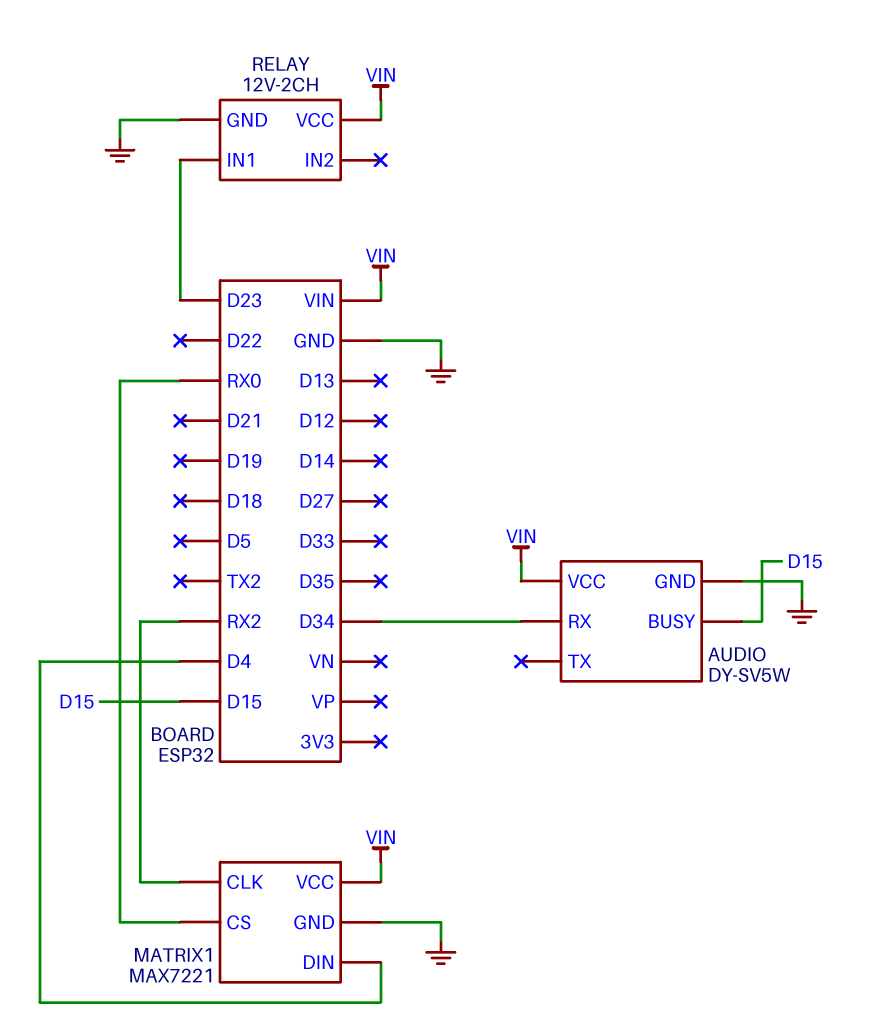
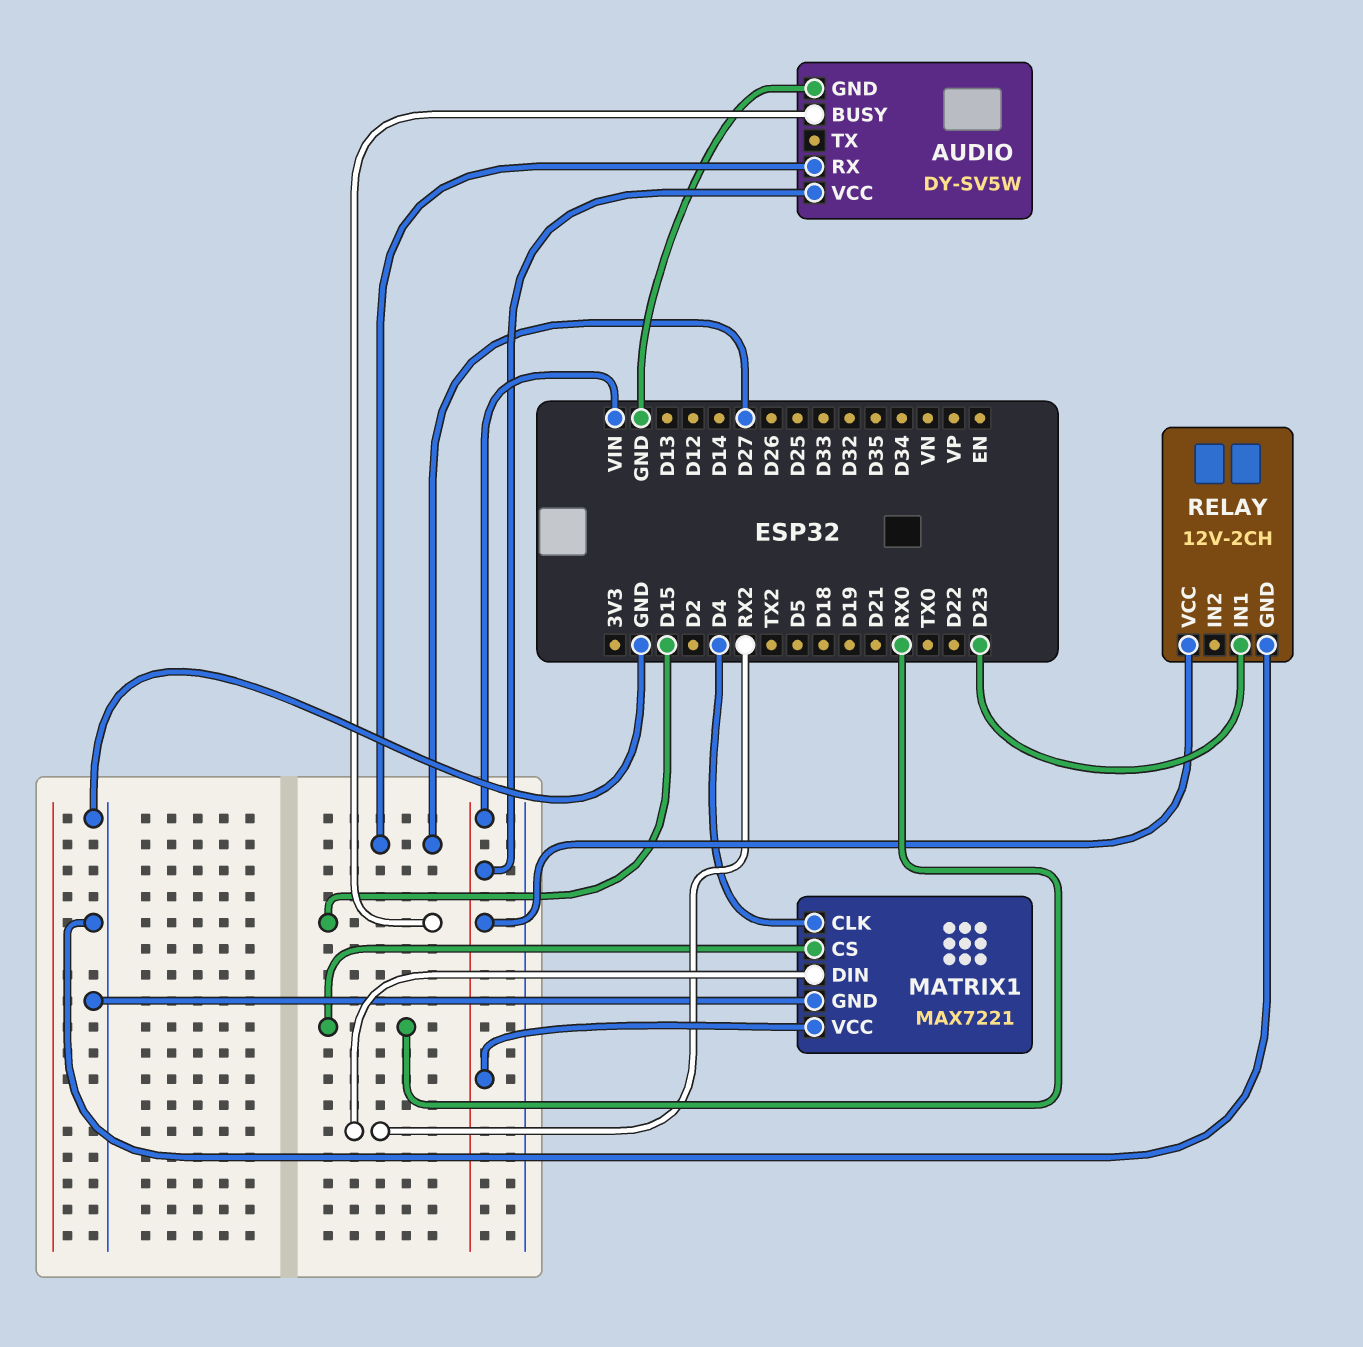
AUDIO pin RX: D34 -> D27
MATRIX1 pin CLK: RX2 -> D4
MATRIX1 pin DIN: D4 -> RX2

